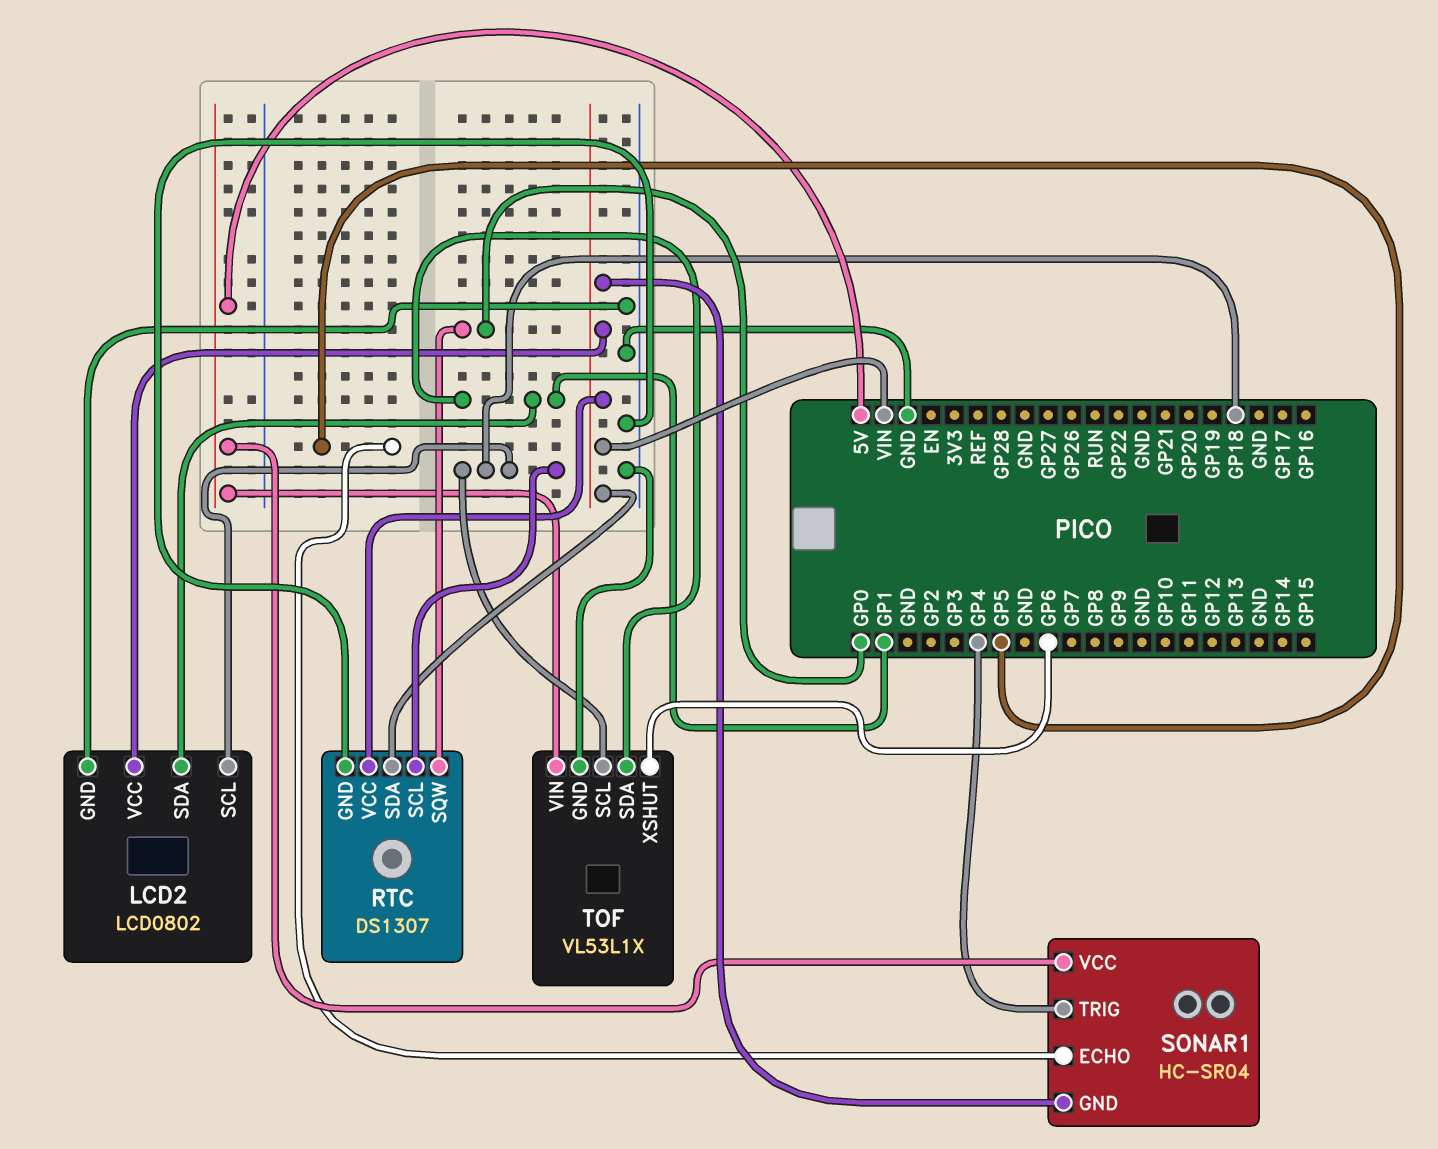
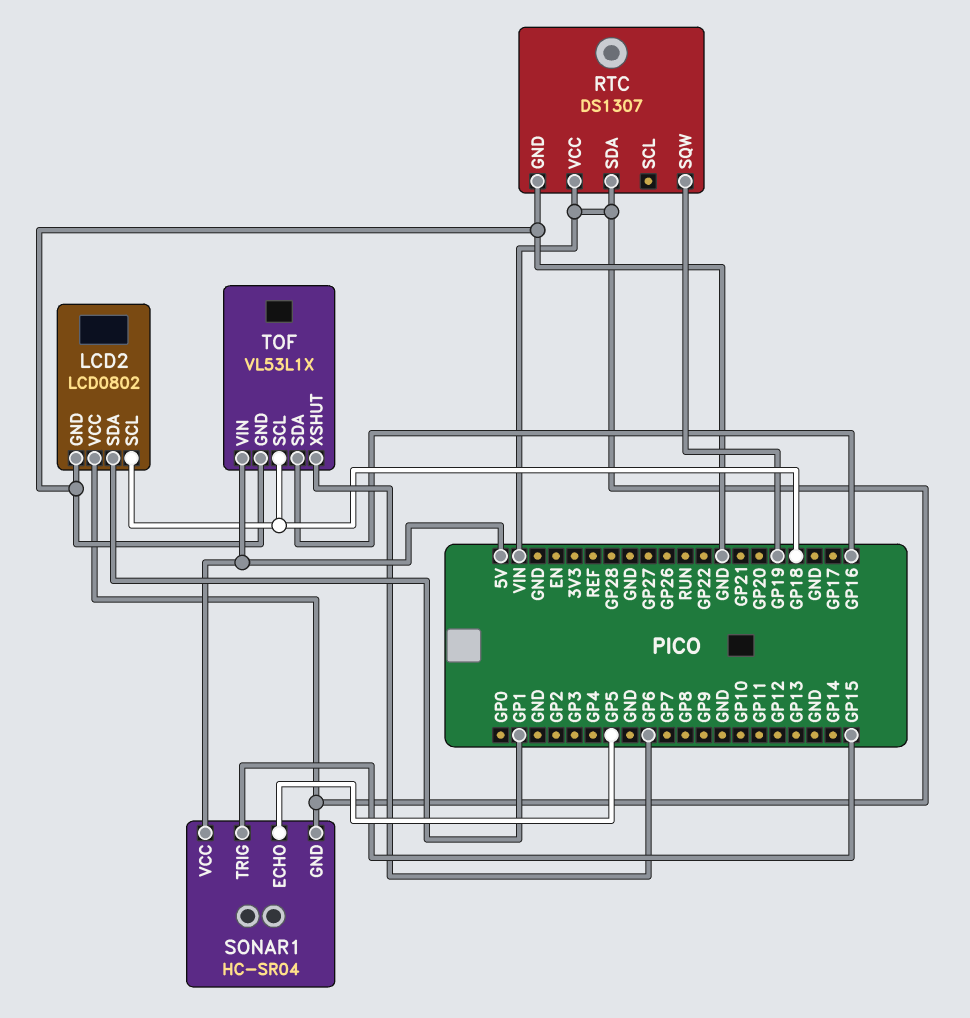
RTC pin SCL: GP18 -> none
RTC pin SQW: GP0 -> GP19
SONAR1 pin TRIG: GP4 -> GP15
TOF pin SDA: GP1 -> GP16

